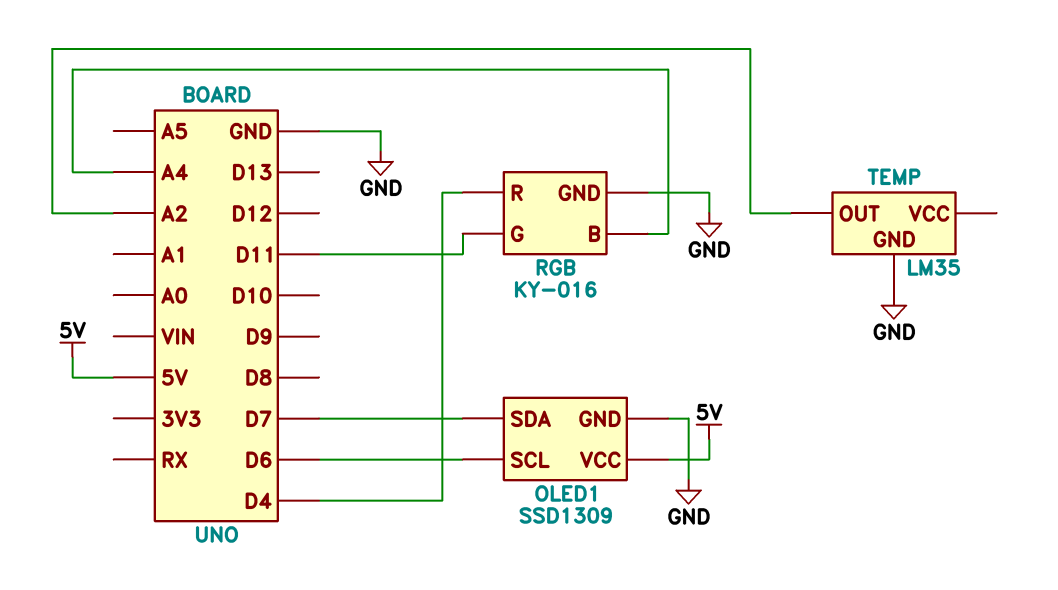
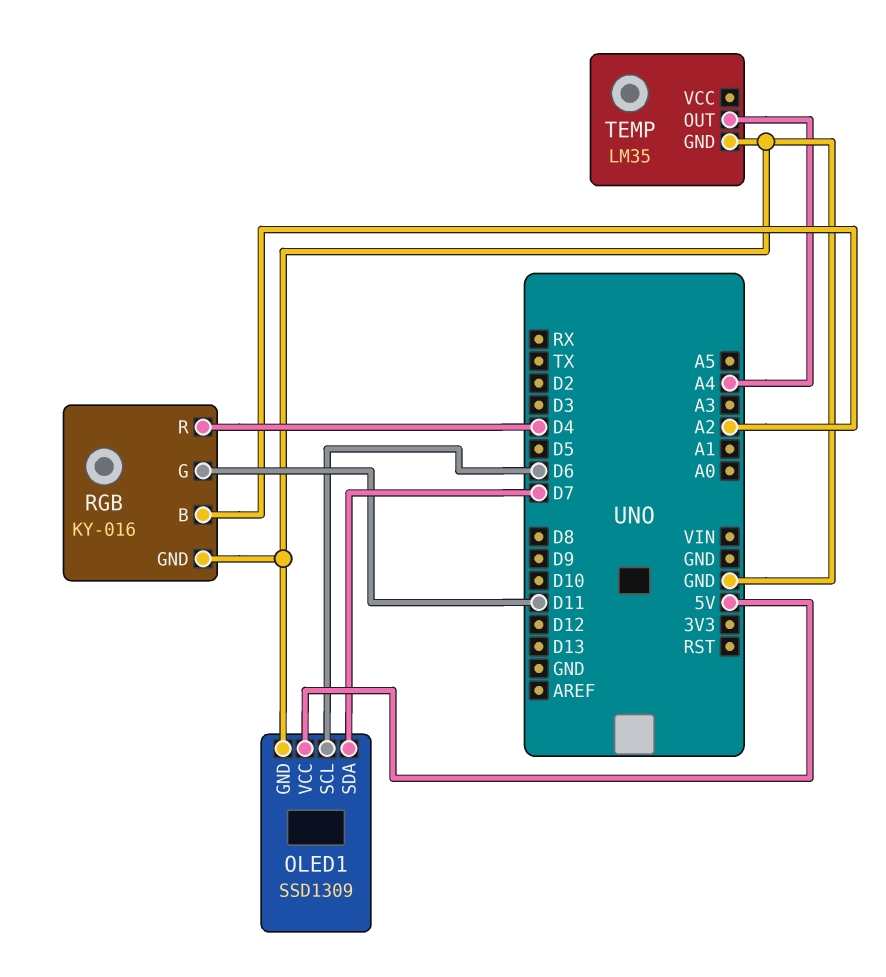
RGB pin B: A4 -> A2
TEMP pin OUT: A2 -> A4

